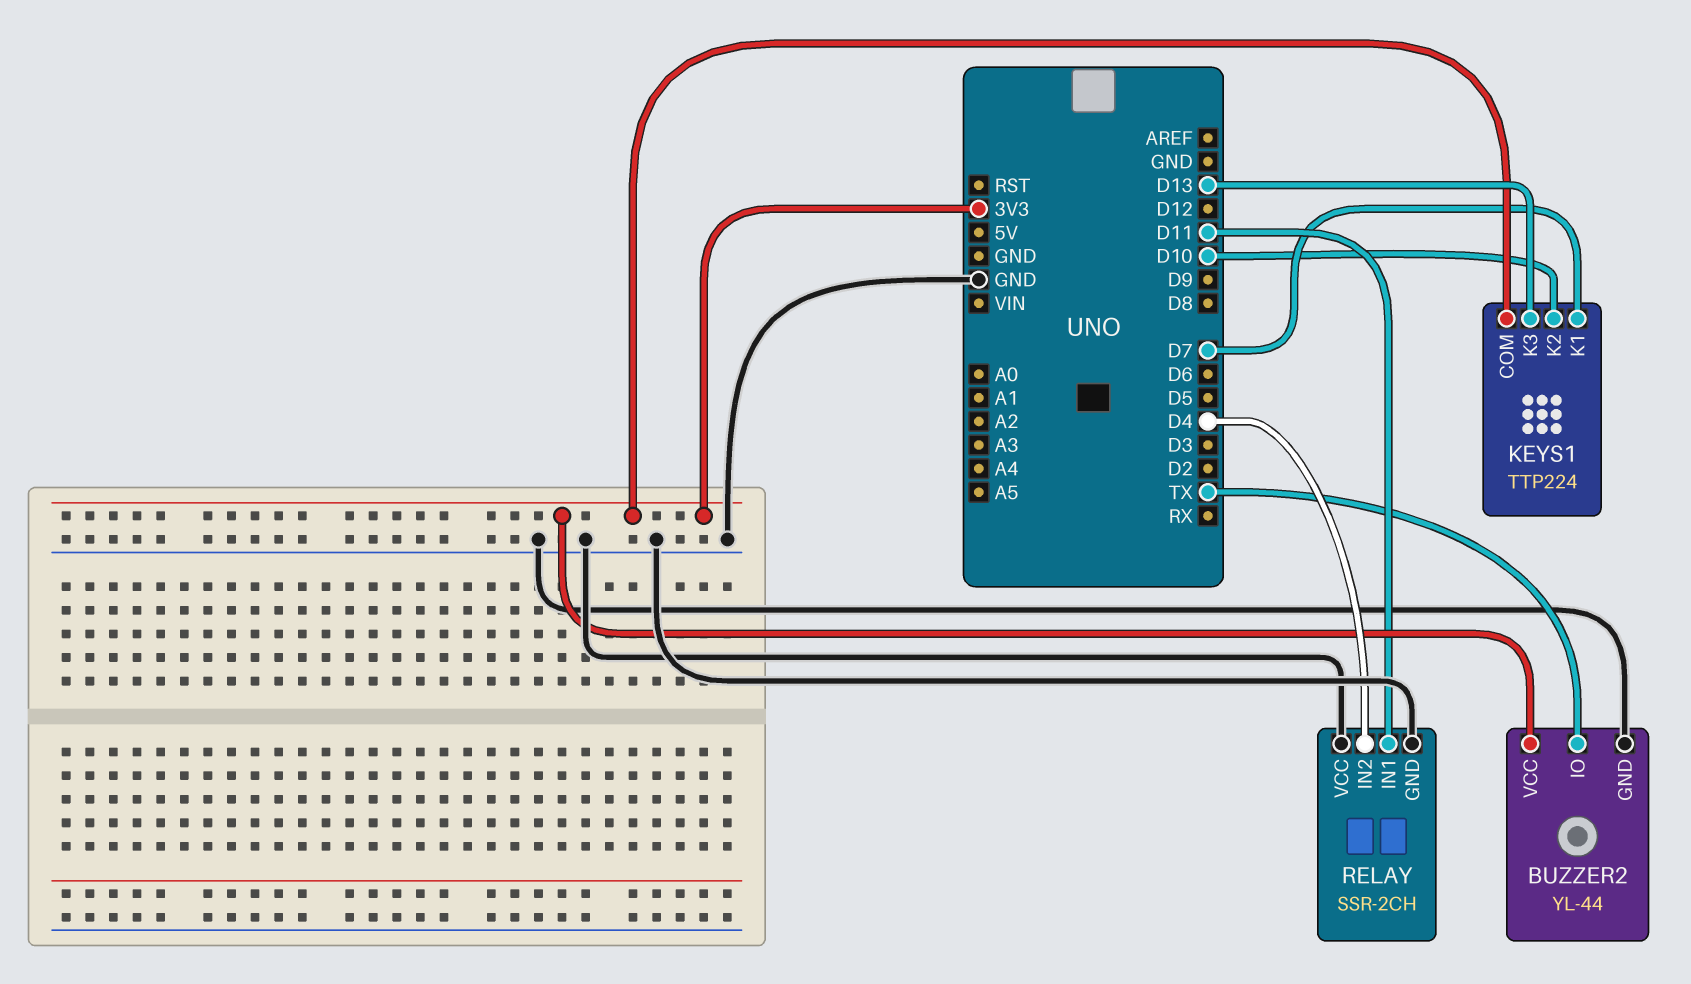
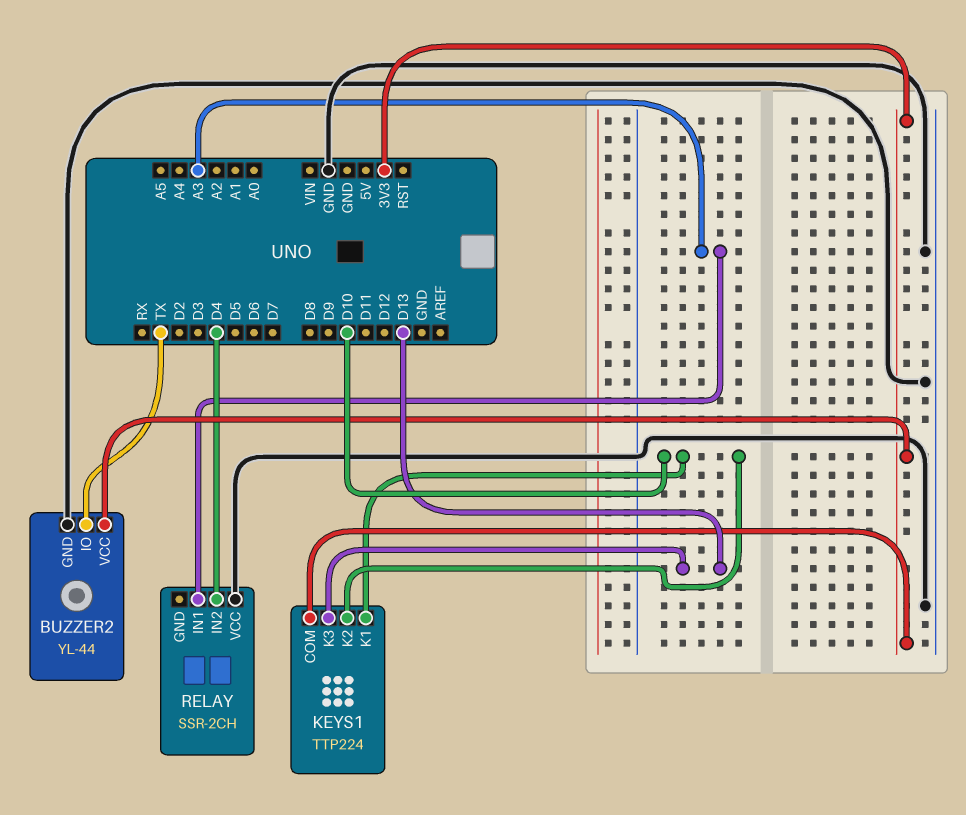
KEYS1 pin K1: D7 -> D10
RELAY pin GND: GND -> none
RELAY pin IN1: D11 -> A3

